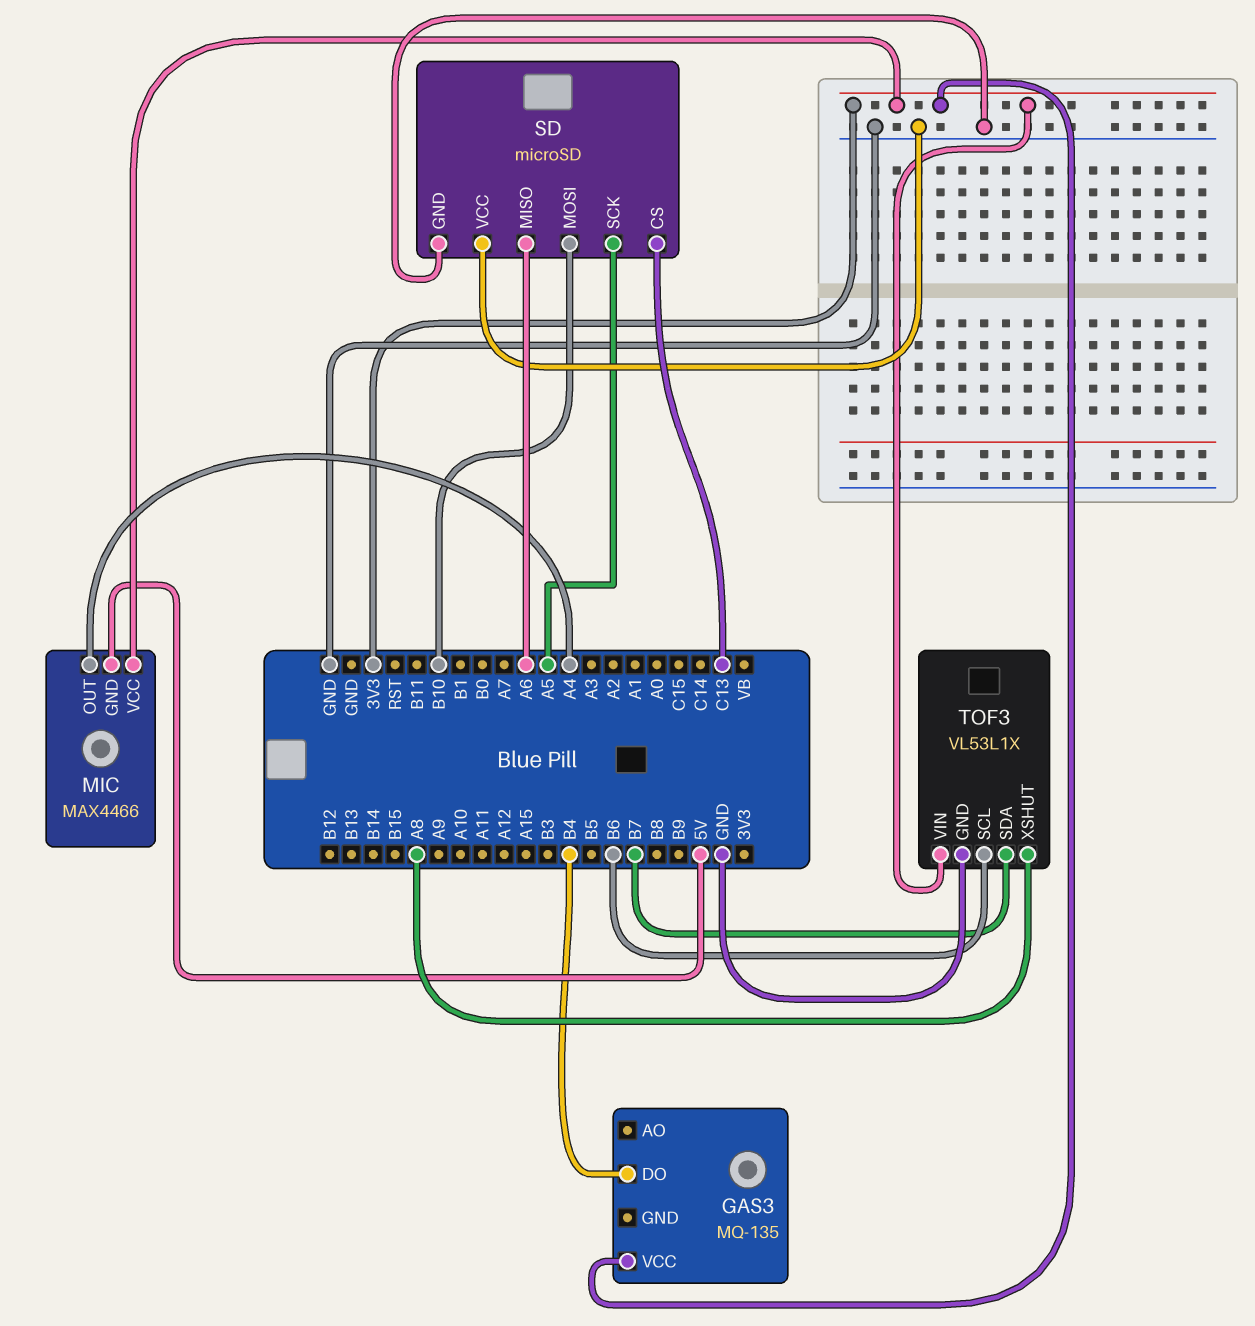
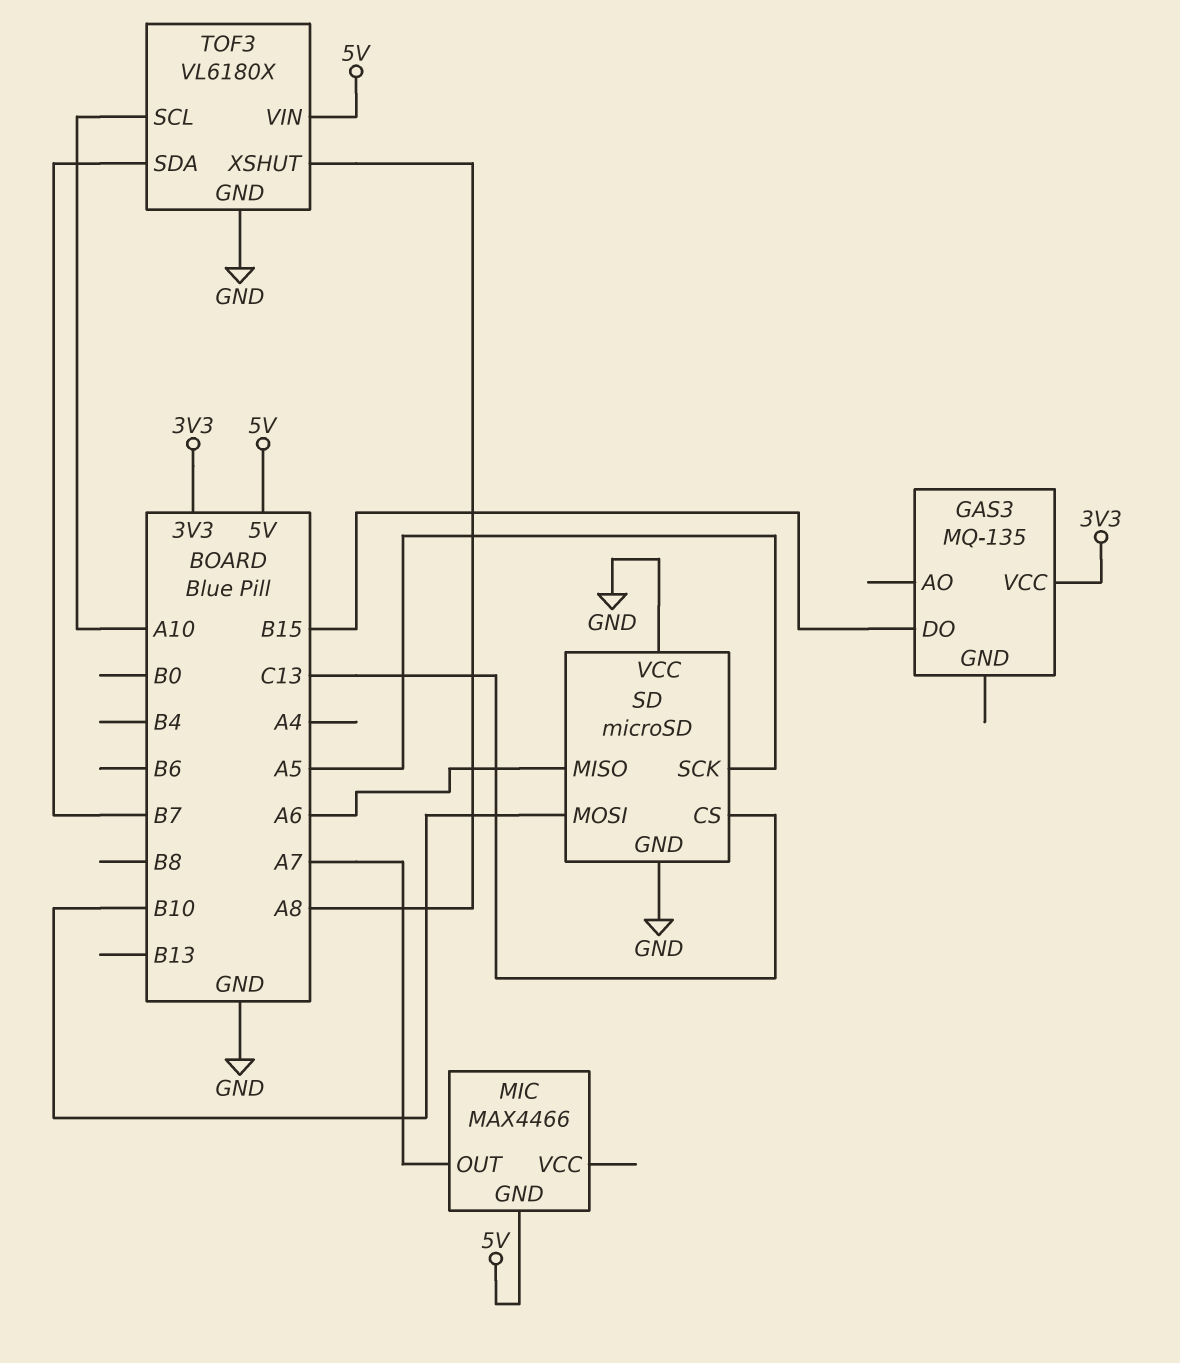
GAS3 pin DO: B4 -> B15
MIC pin OUT: A4 -> A7
MIC pin VCC: 3V3 -> none
TOF3: VL53L1X -> VL6180X
TOF3 pin SCL: B6 -> A10
TOF3 pin VIN: 3V3 -> 5V

